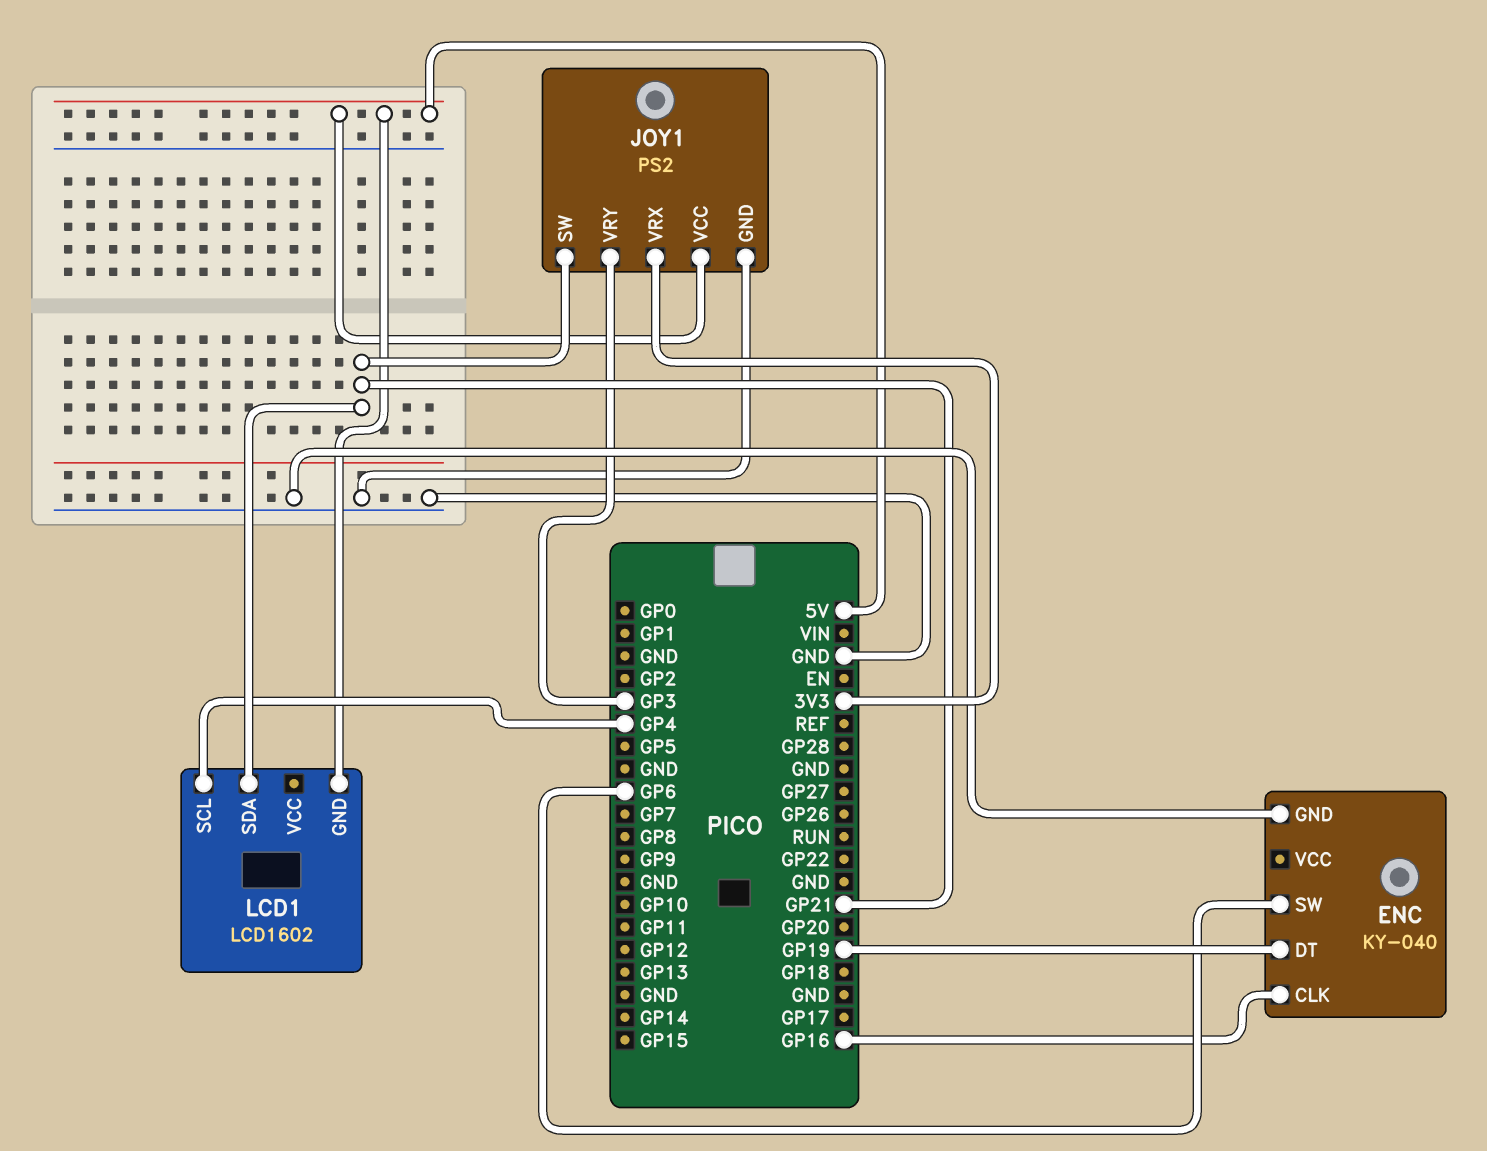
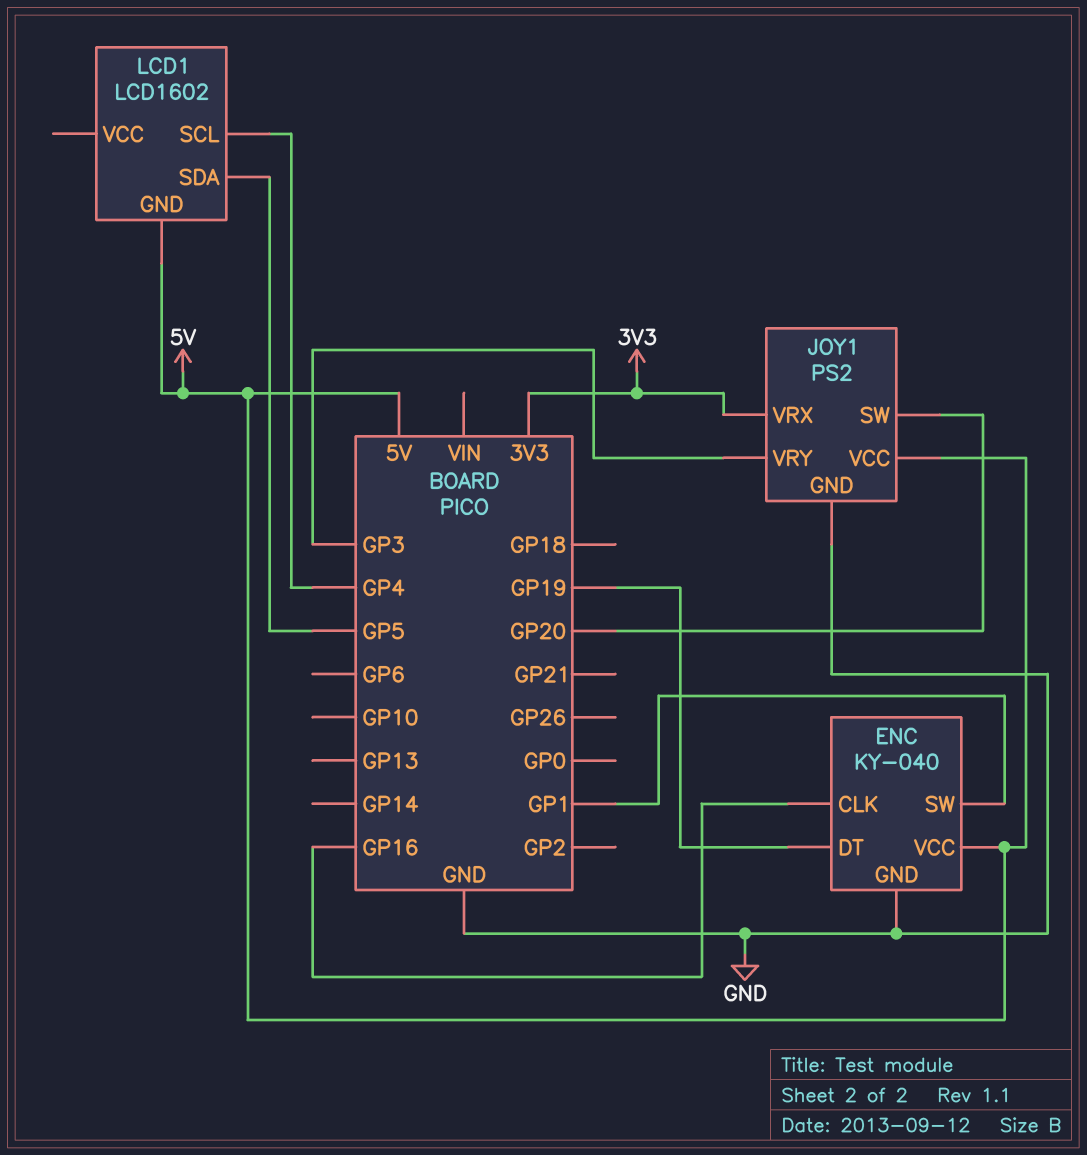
ENC pin SW: GP6 -> GP1
ENC pin VCC: none -> 5V
JOY1 pin SW: GP21 -> GP20
LCD1 pin SDA: GP21 -> GP5

